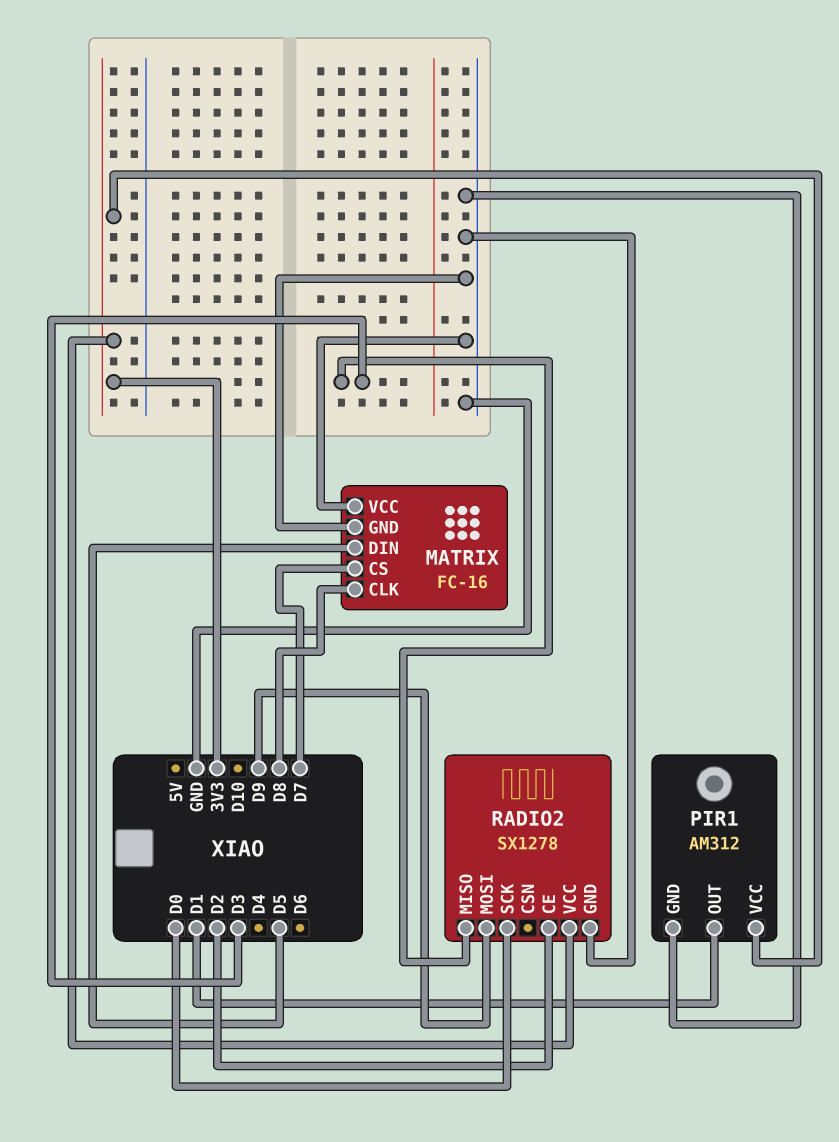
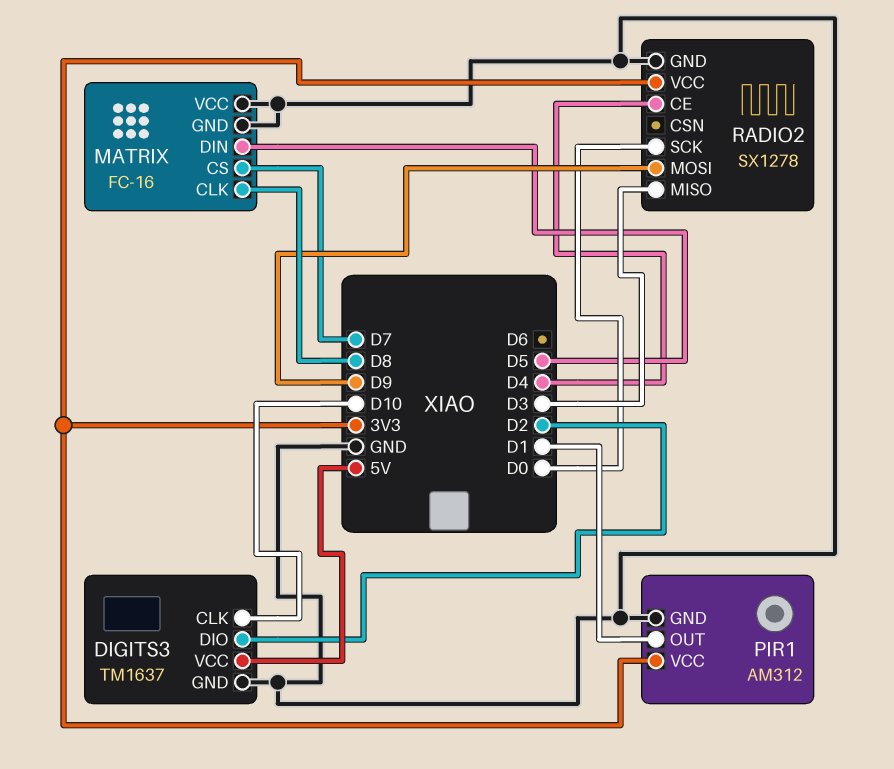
DIGITS3: none -> TM1637
DIGITS3 pin CLK: none -> D10
DIGITS3 pin DIO: none -> D2
DIGITS3 pin GND: none -> GND
DIGITS3 pin VCC: none -> 5V
RADIO2 pin CE: D2 -> D4

